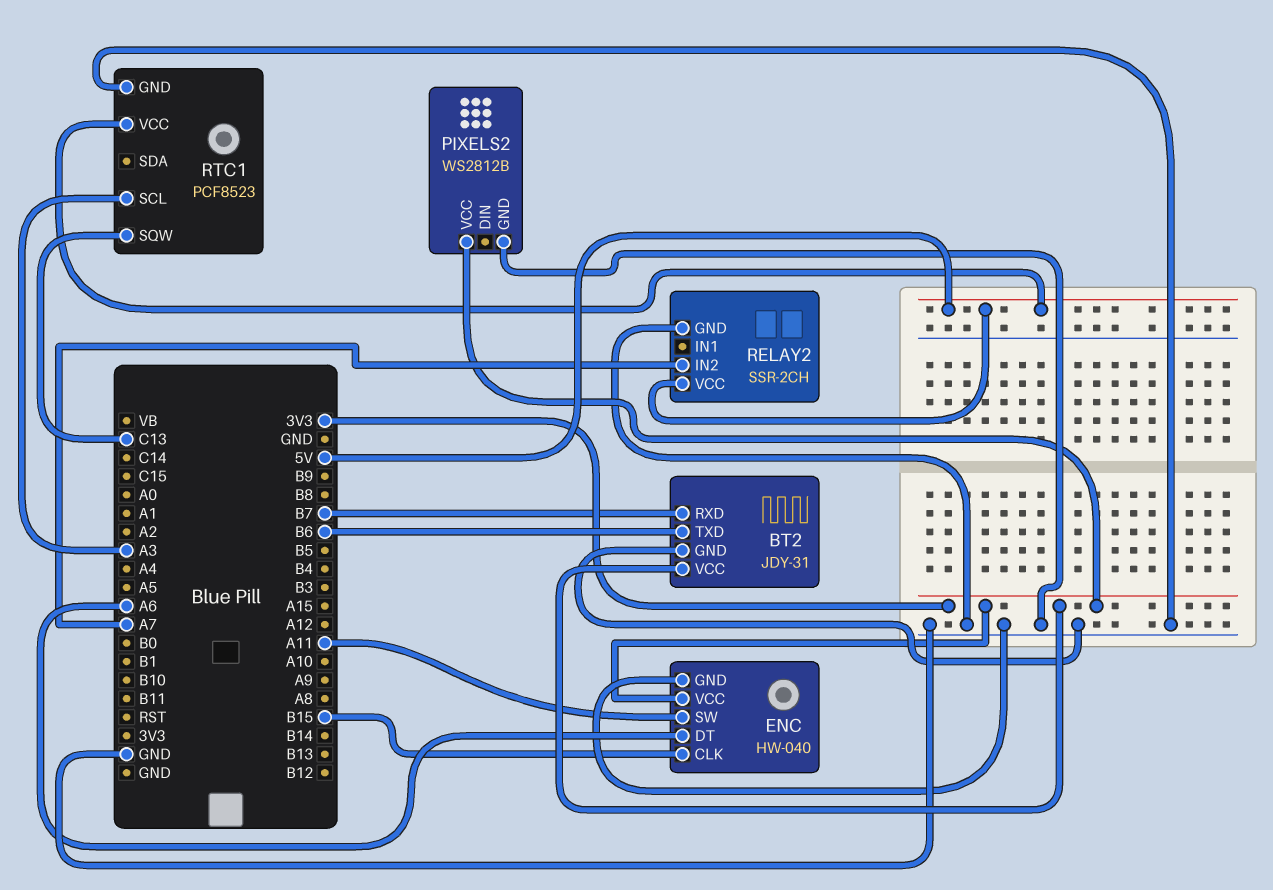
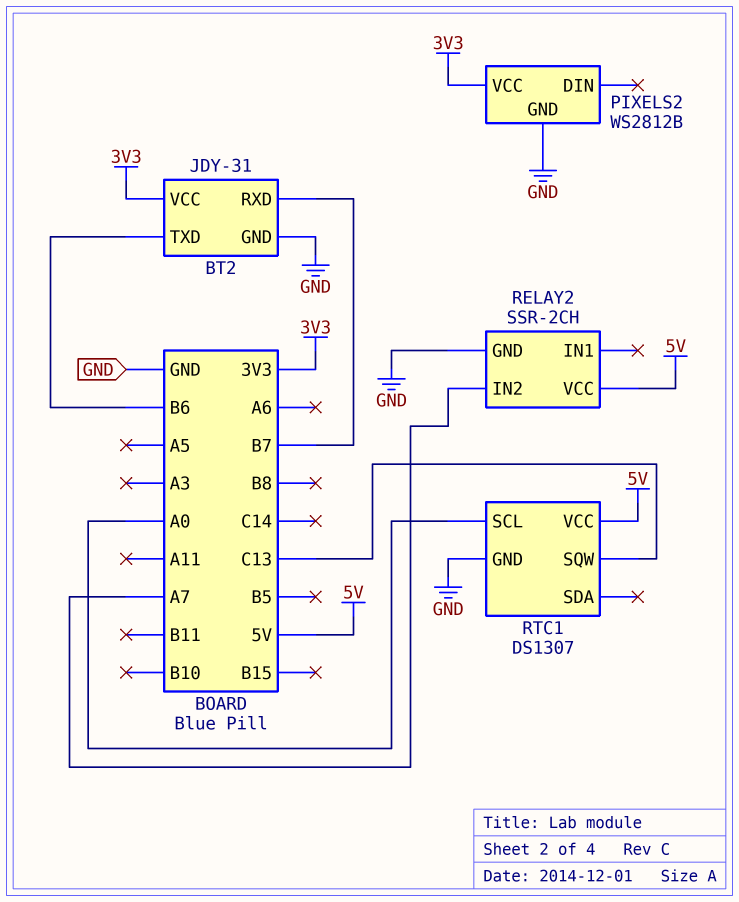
ENC: HW-040 -> none
ENC pin CLK: B15 -> none
ENC pin DT: A6 -> none
ENC pin GND: GND -> none
ENC pin SW: A11 -> none
ENC pin VCC: 3V3 -> none
RTC1: PCF8523 -> DS1307
RTC1 pin SCL: A3 -> A0

